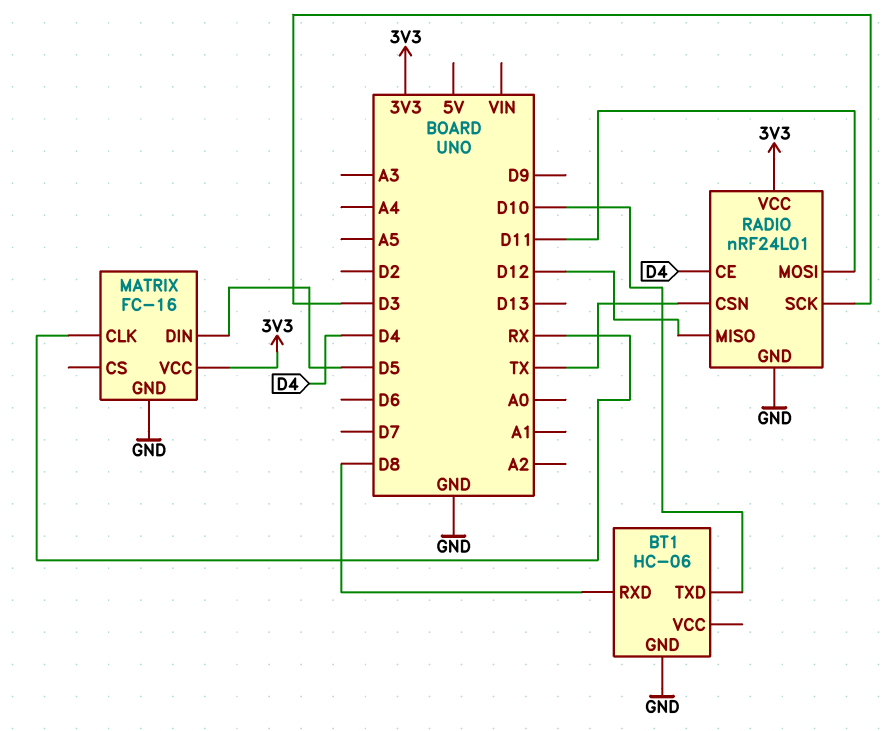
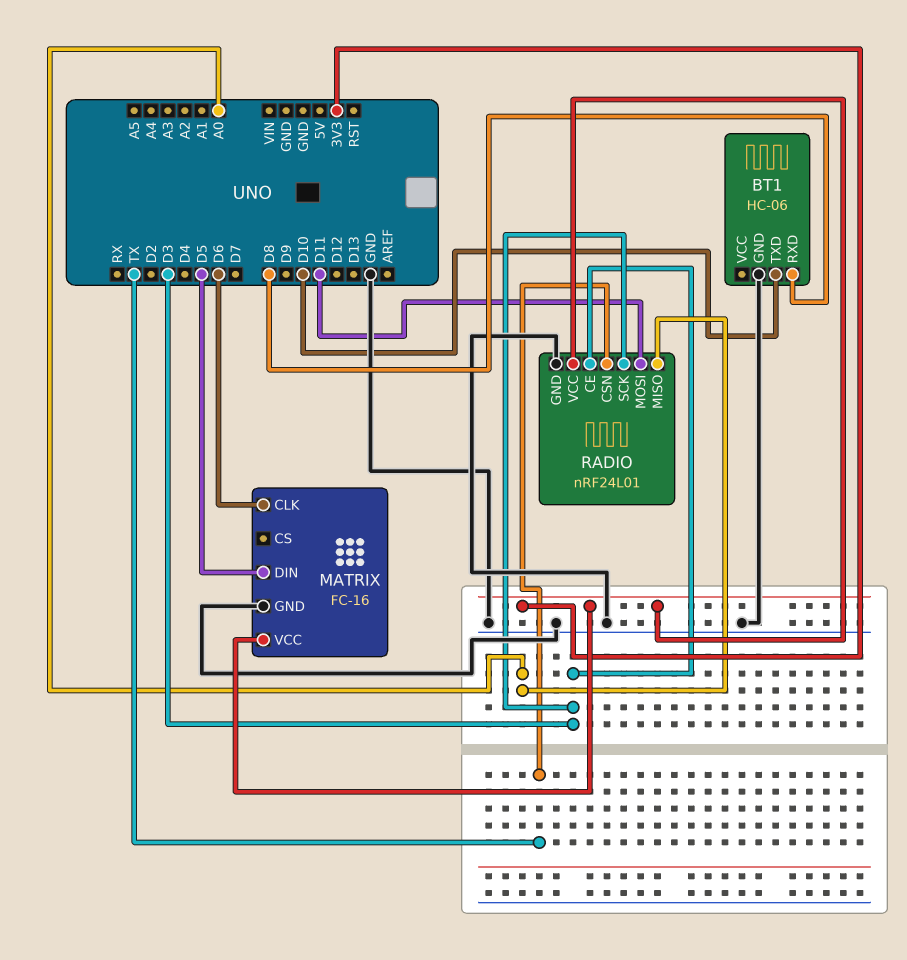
MATRIX pin CLK: RX -> D6
RADIO pin CE: D4 -> D3
RADIO pin MISO: D12 -> A0

